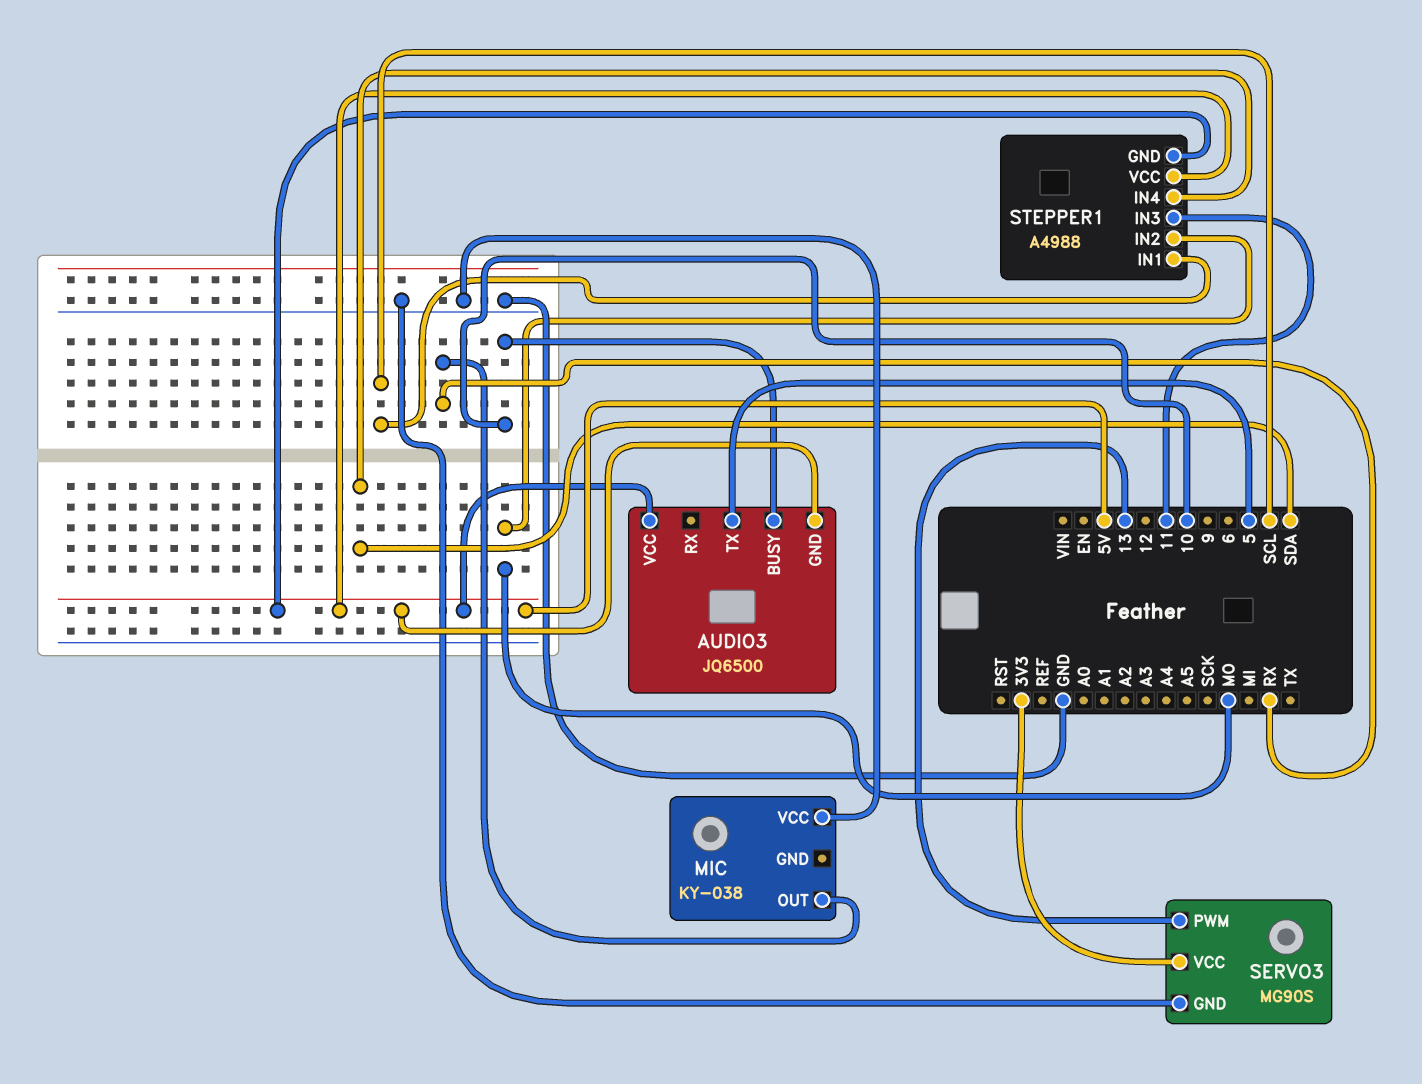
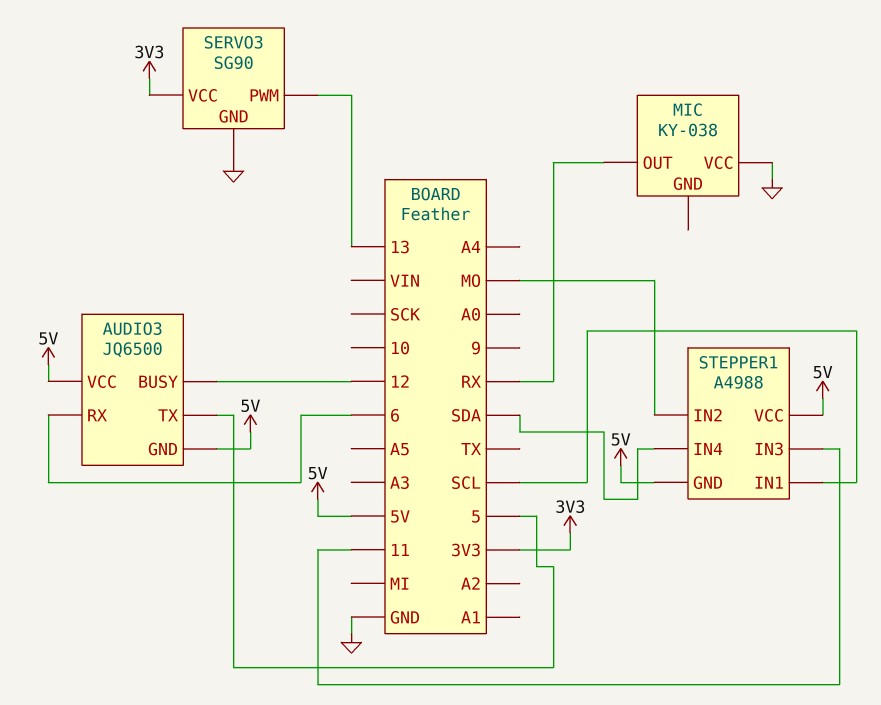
AUDIO3 pin BUSY: 10 -> 12
AUDIO3 pin RX: none -> 6
SERVO3: MG90S -> SG90

